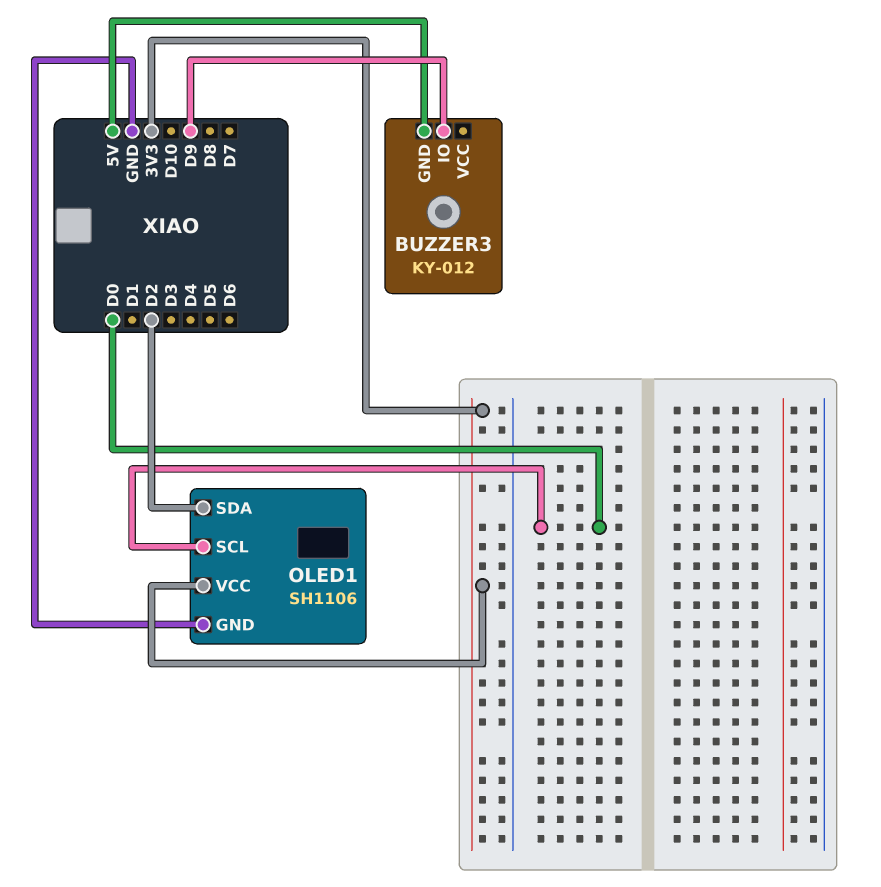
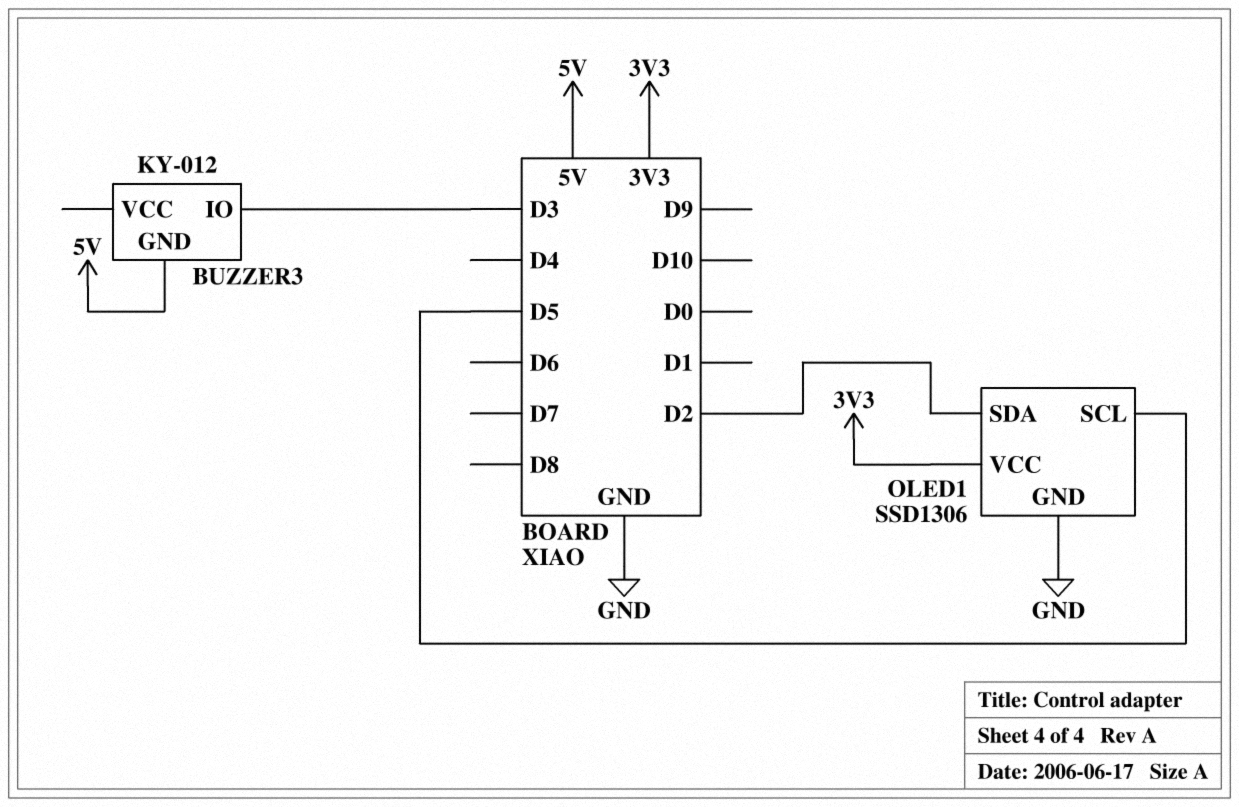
BUZZER3 pin IO: D9 -> D3
OLED1: SH1106 -> SSD1306
OLED1 pin SCL: D0 -> D5

